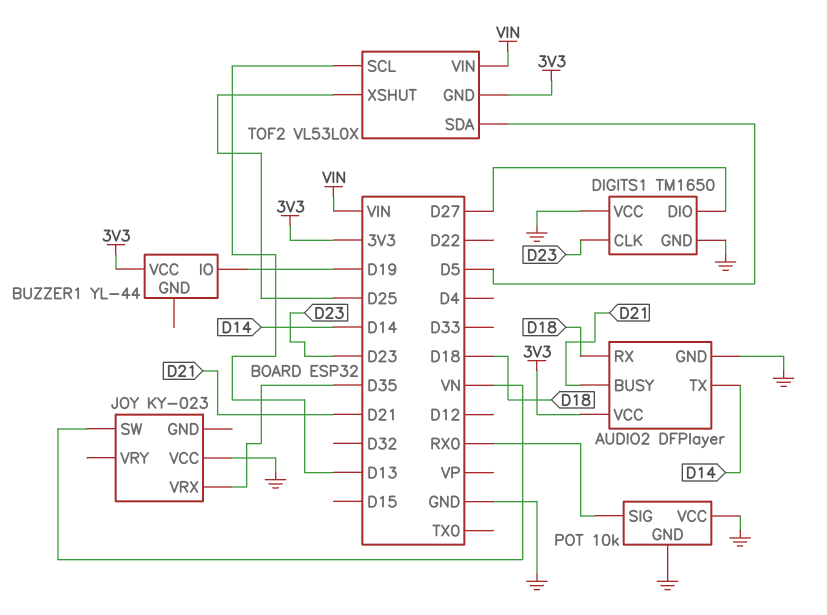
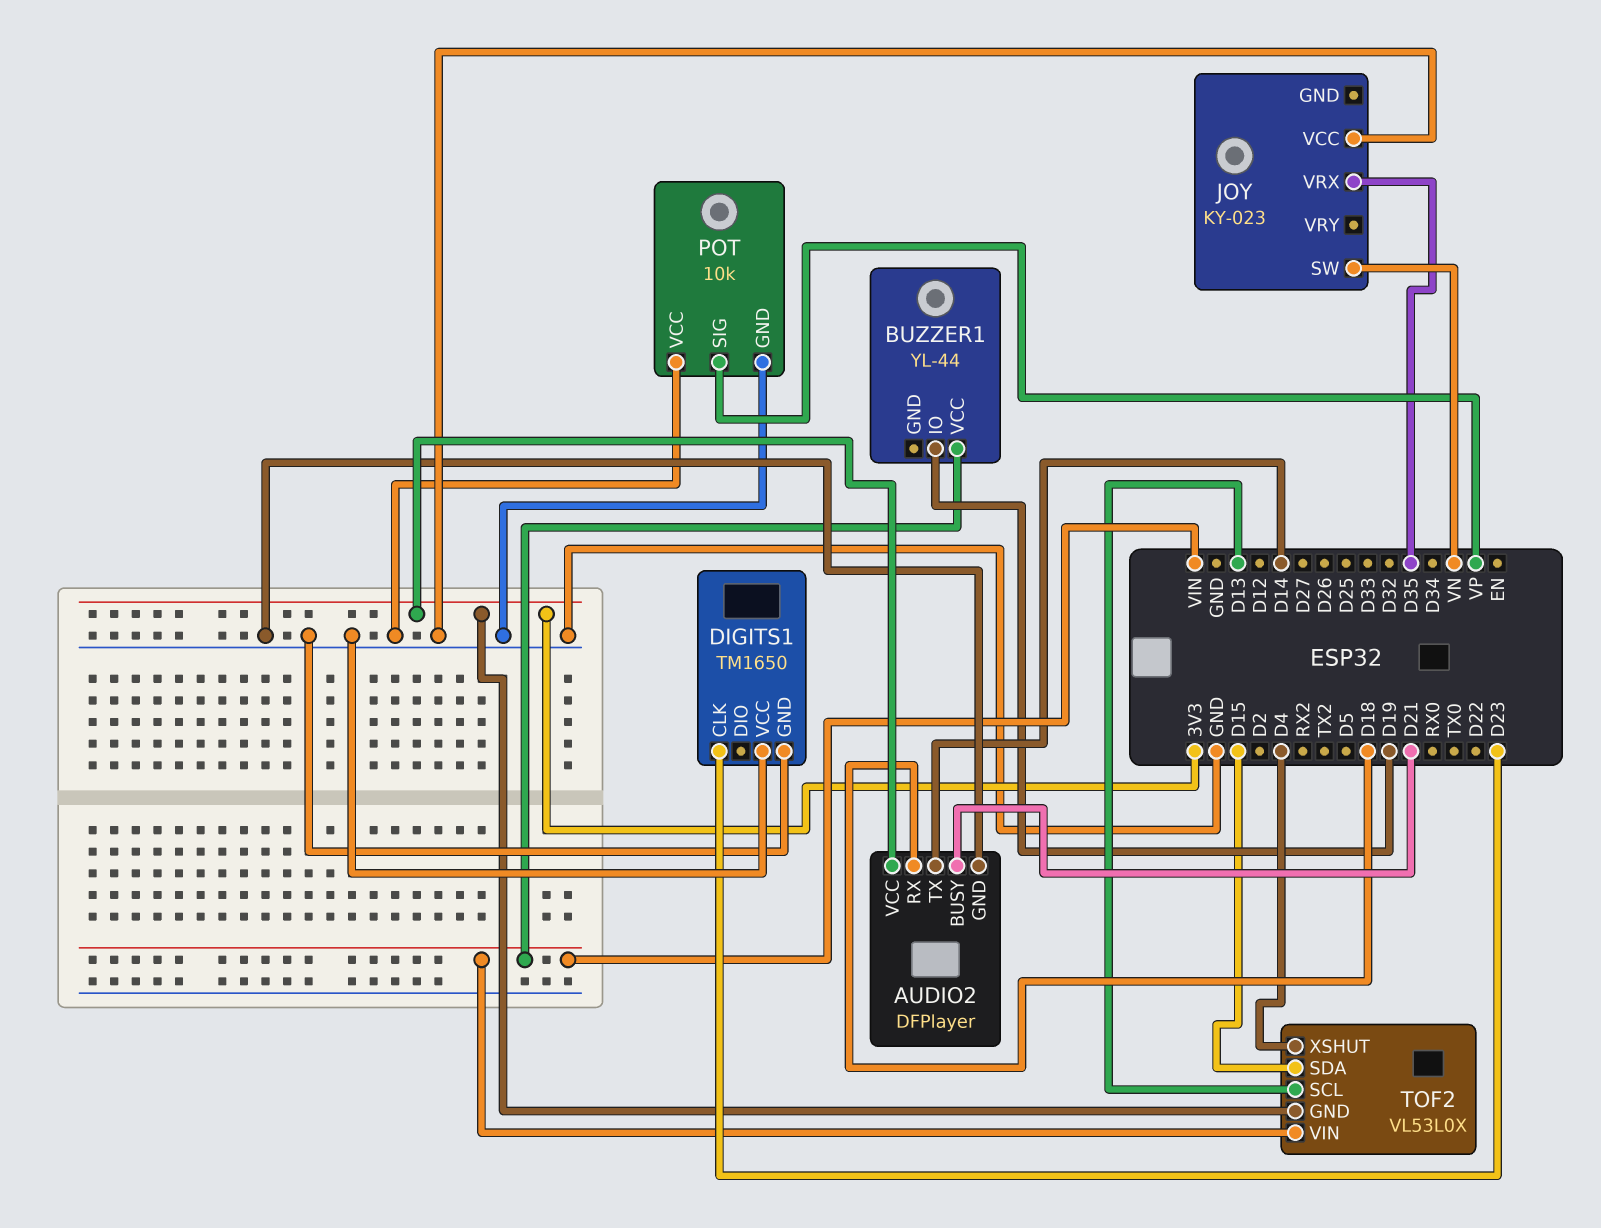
BUZZER1 pin VCC: 3V3 -> VIN
DIGITS1 pin DIO: D27 -> none
POT pin SIG: RX0 -> VP
TOF2 pin SDA: D5 -> D15
TOF2 pin XSHUT: D25 -> D4

